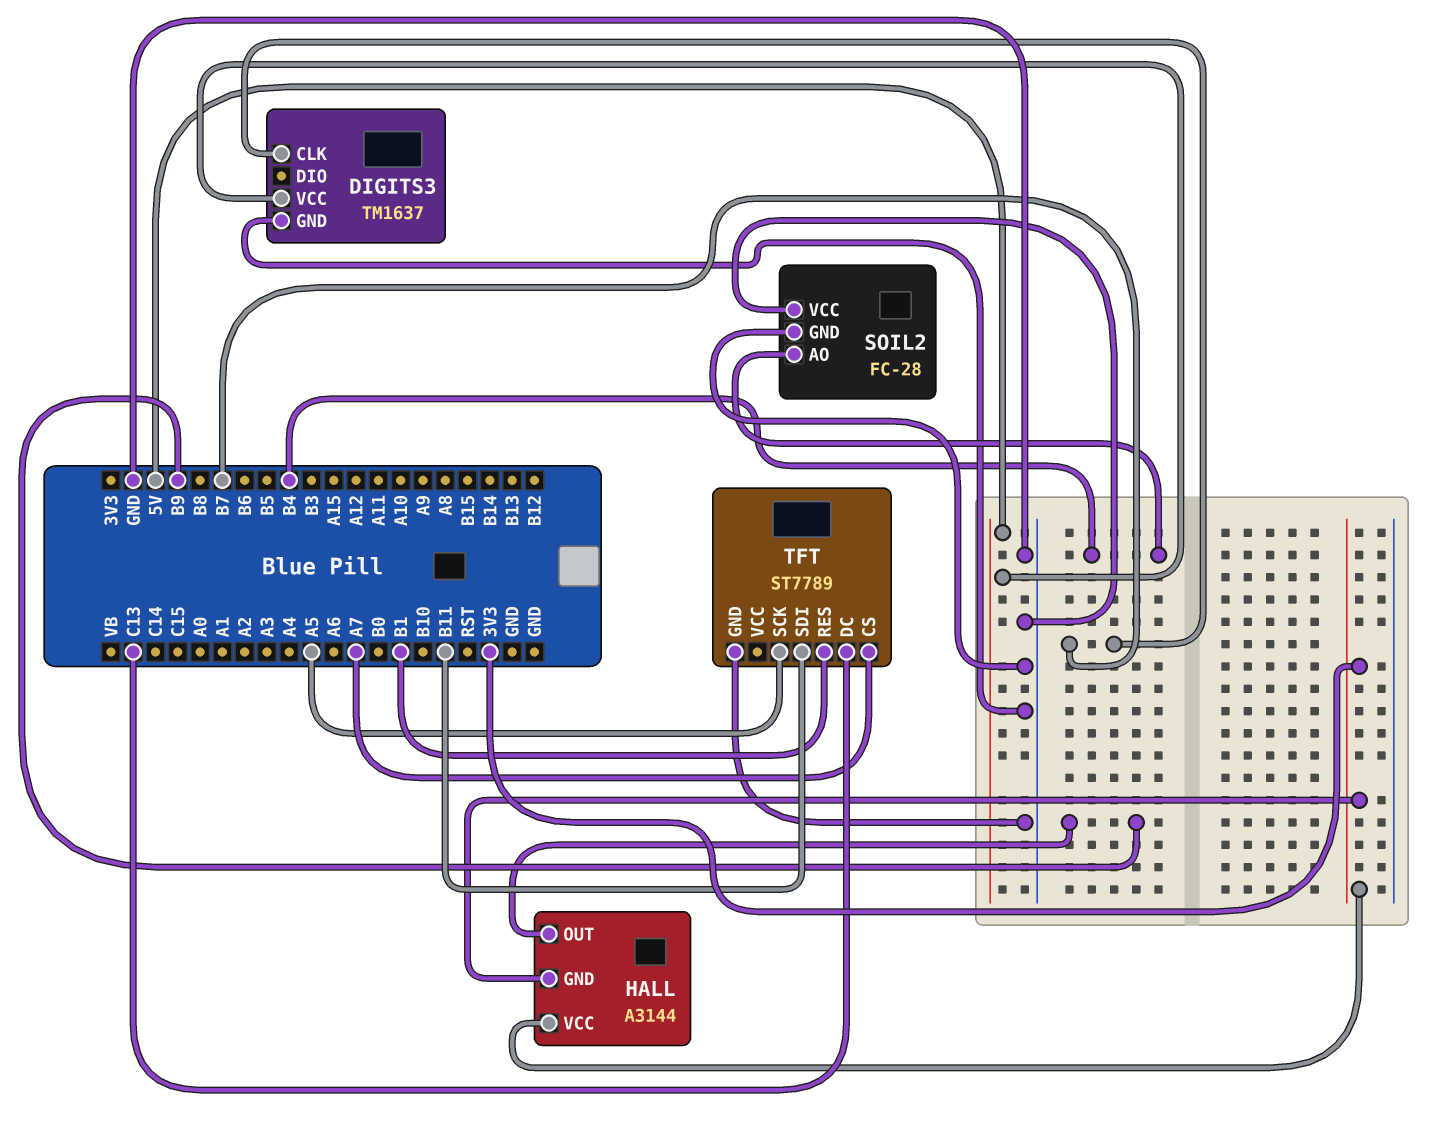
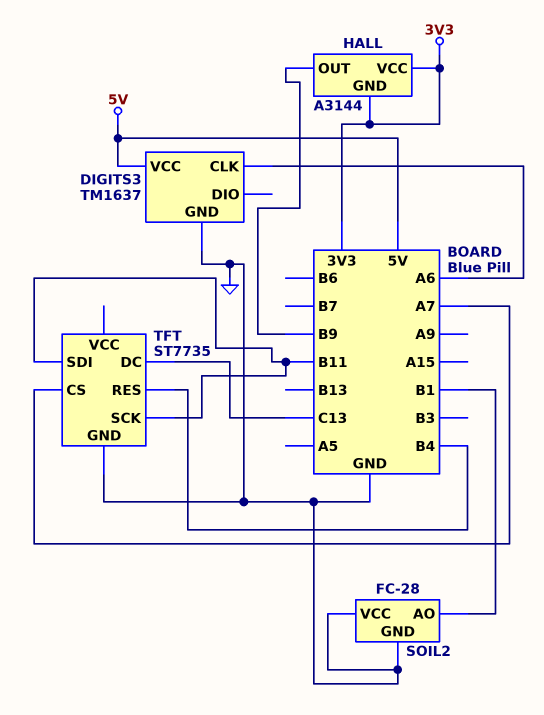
DIGITS3 pin CLK: B7 -> A6
SOIL2 pin AO: B4 -> B1
TFT: ST7789 -> ST7735
TFT pin RES: B1 -> B4
TFT pin SCK: A5 -> B11

